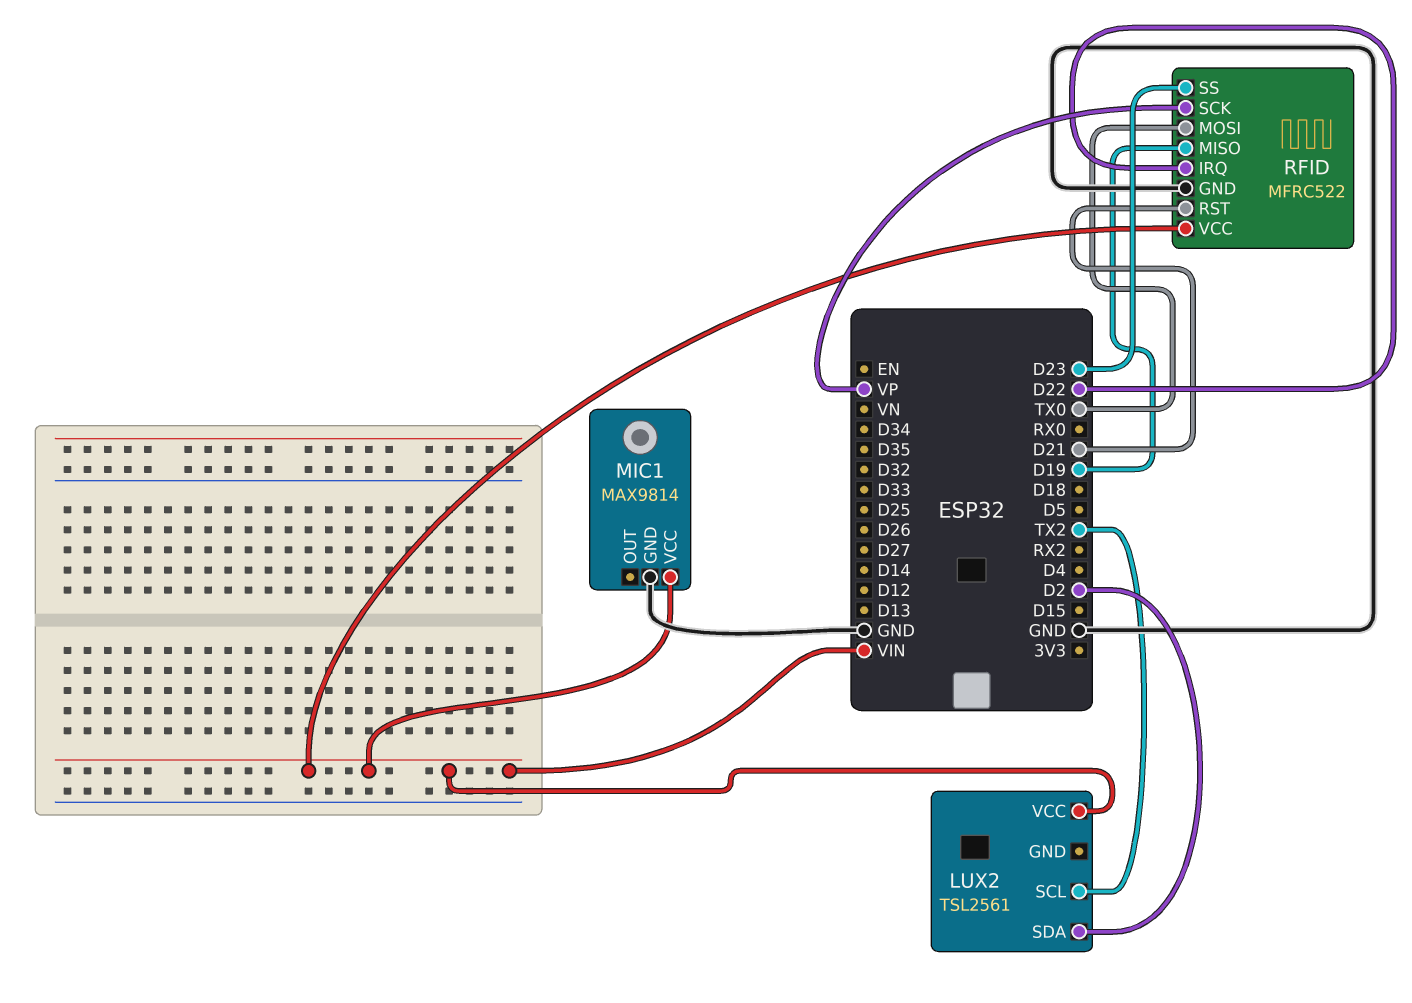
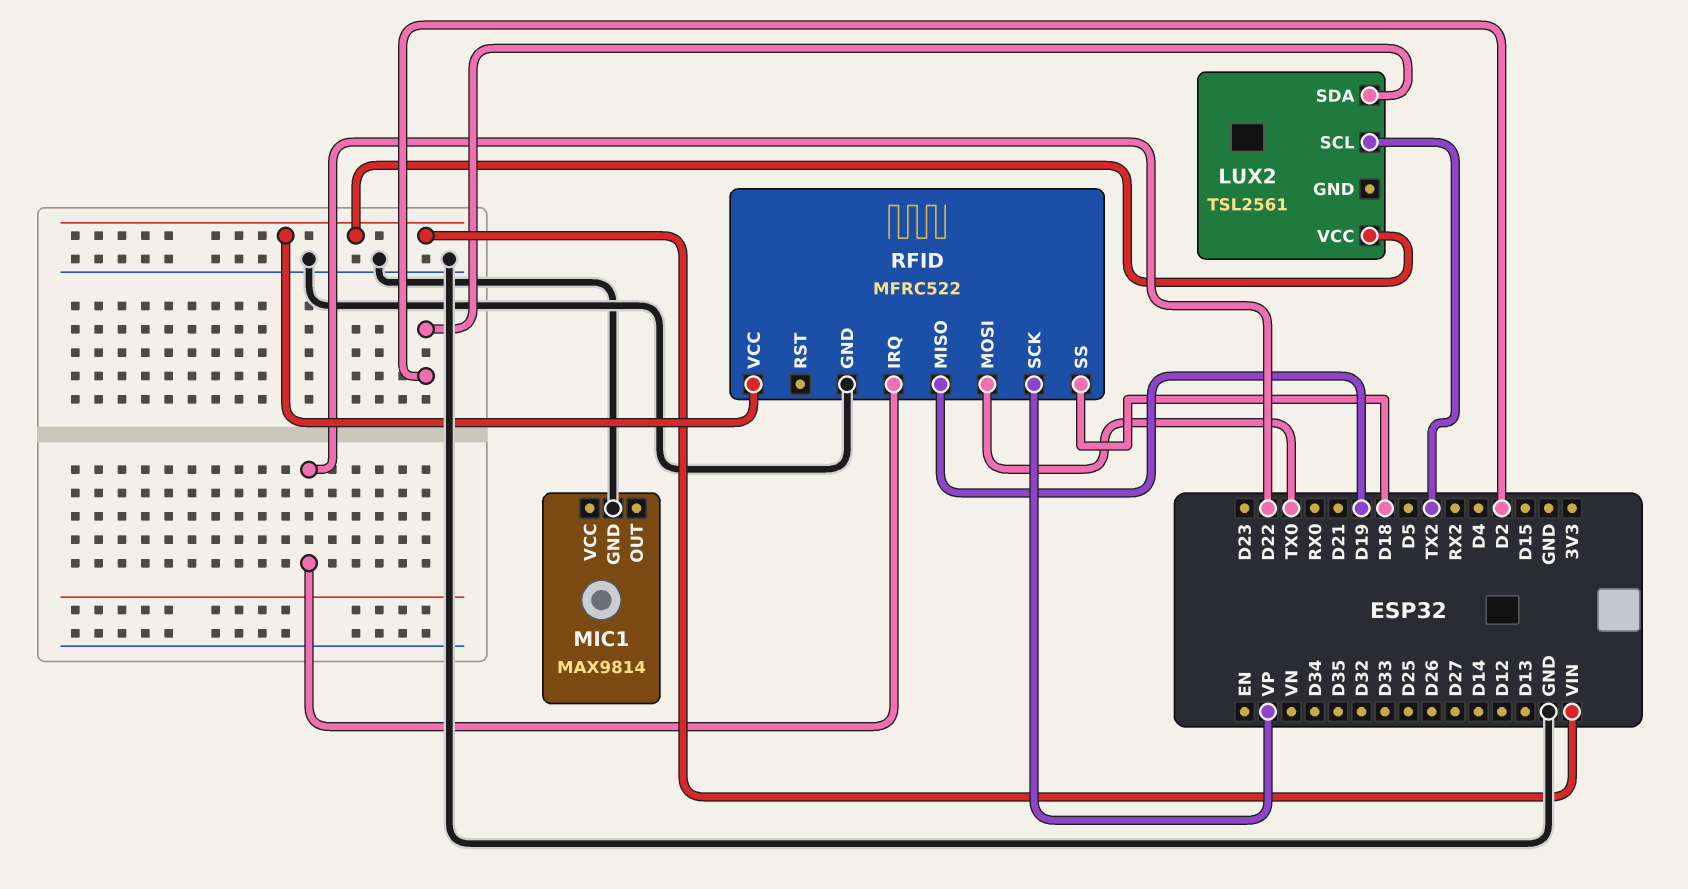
MIC1 pin VCC: VIN -> none
RFID pin RST: D21 -> none
RFID pin SS: D23 -> D18

